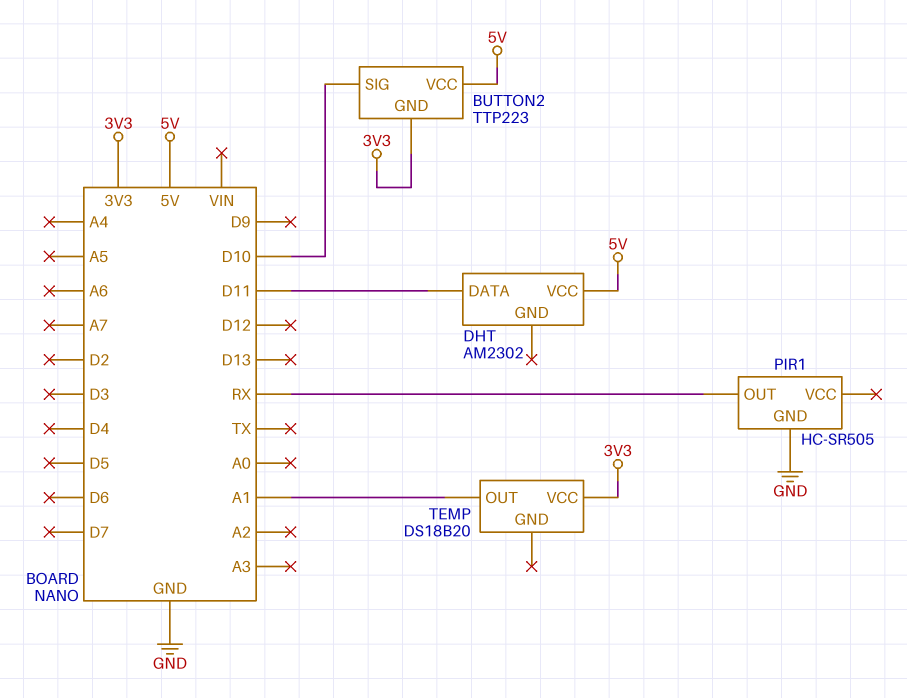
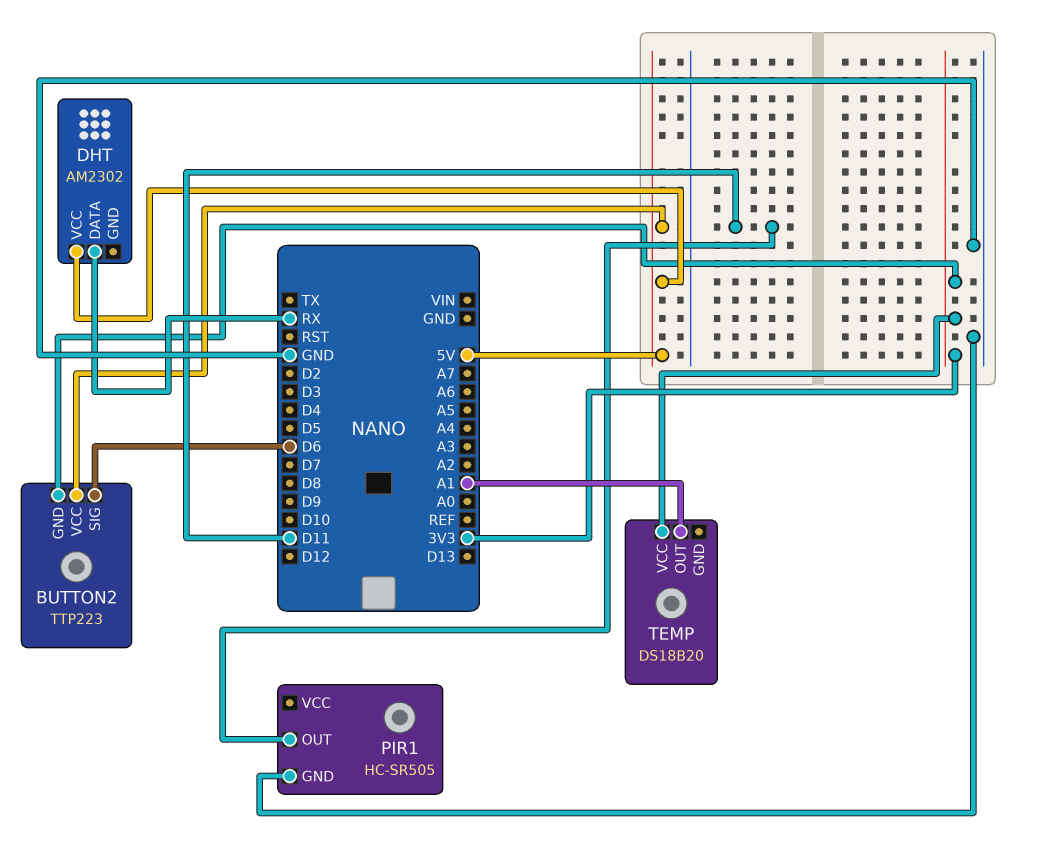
BUTTON2 pin SIG: D10 -> D6
DHT pin DATA: D11 -> RX
PIR1 pin OUT: RX -> D11

